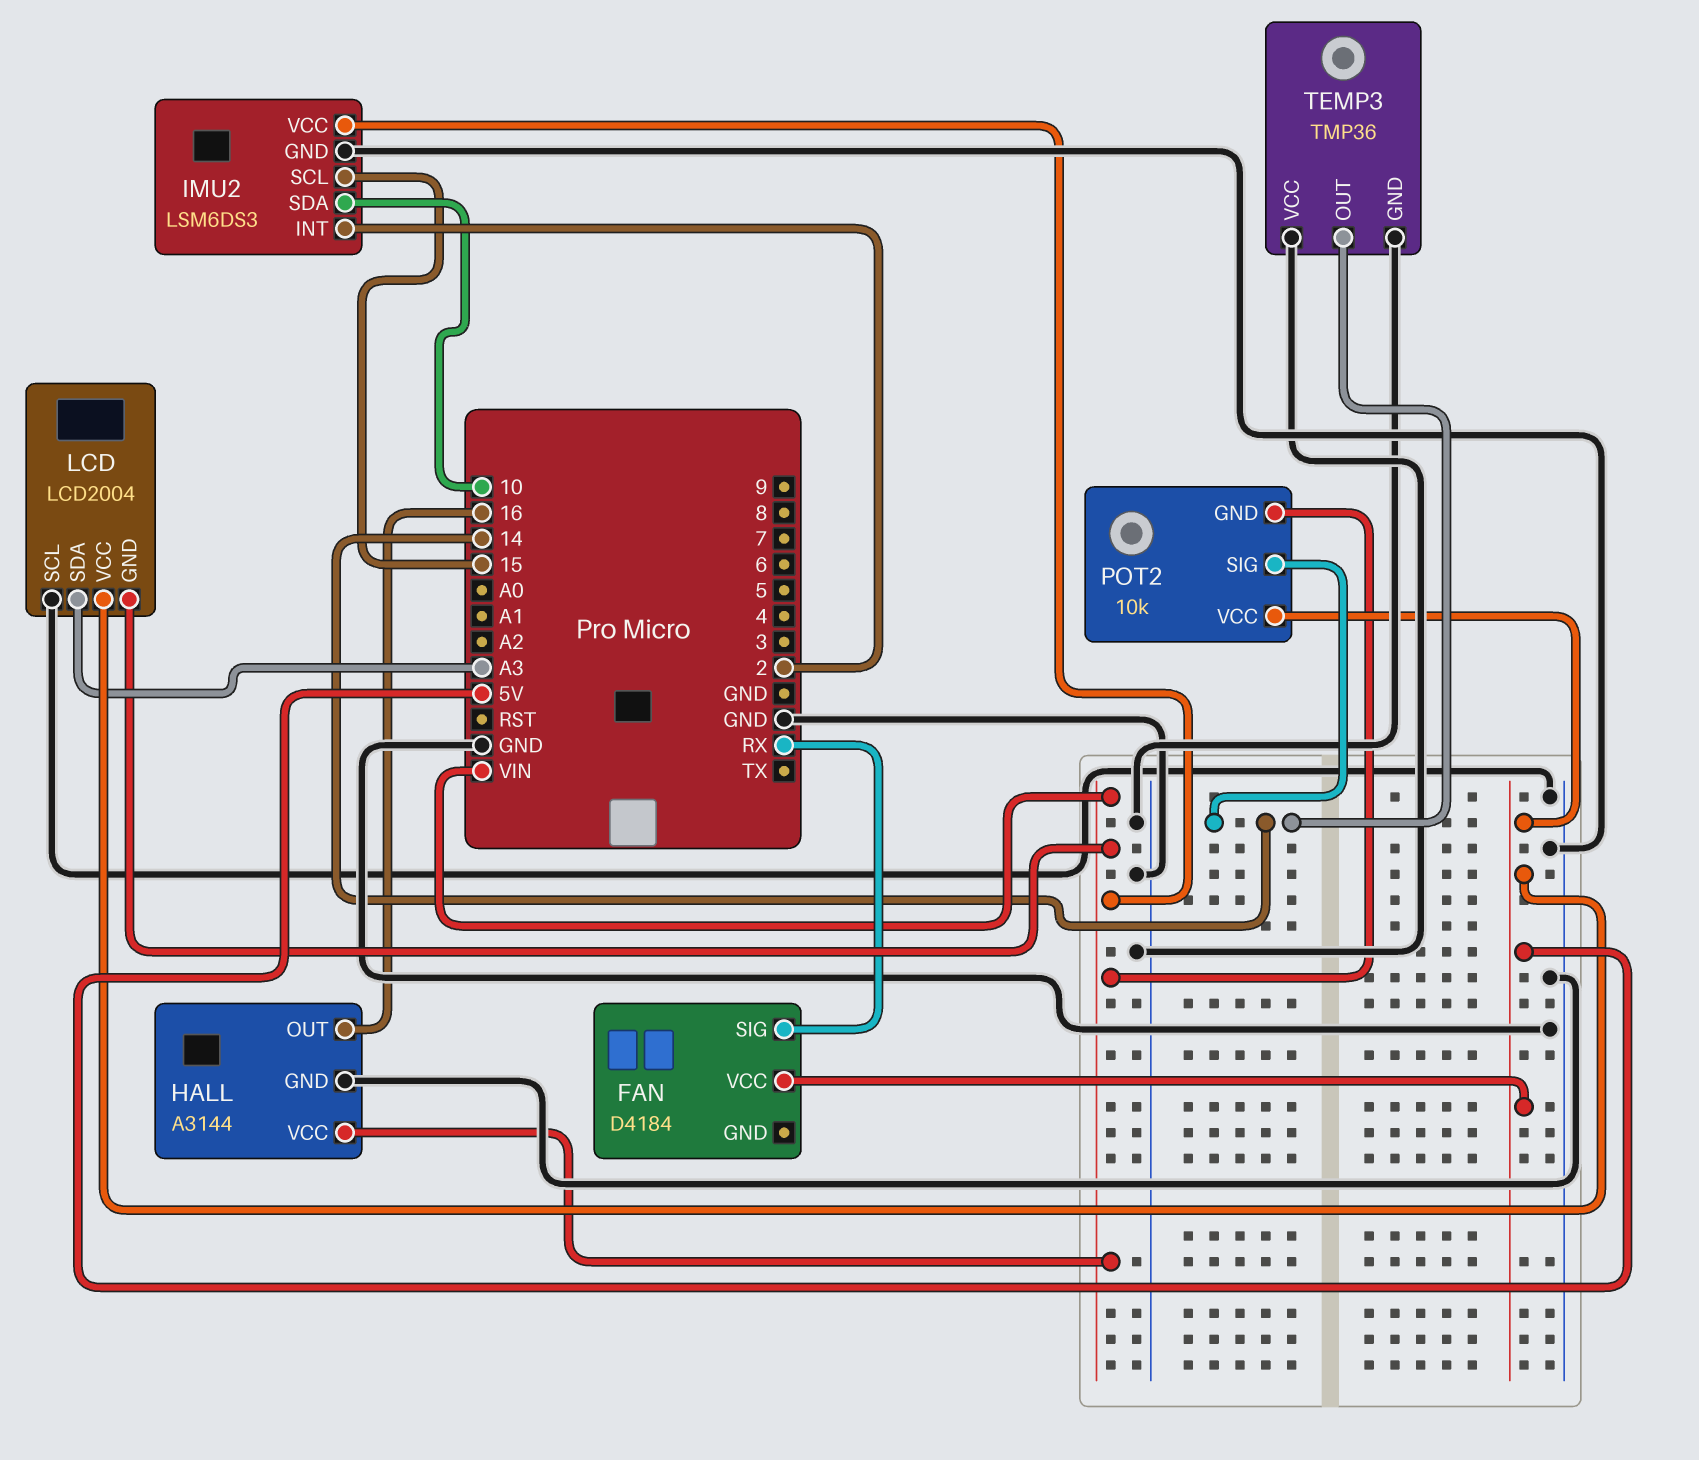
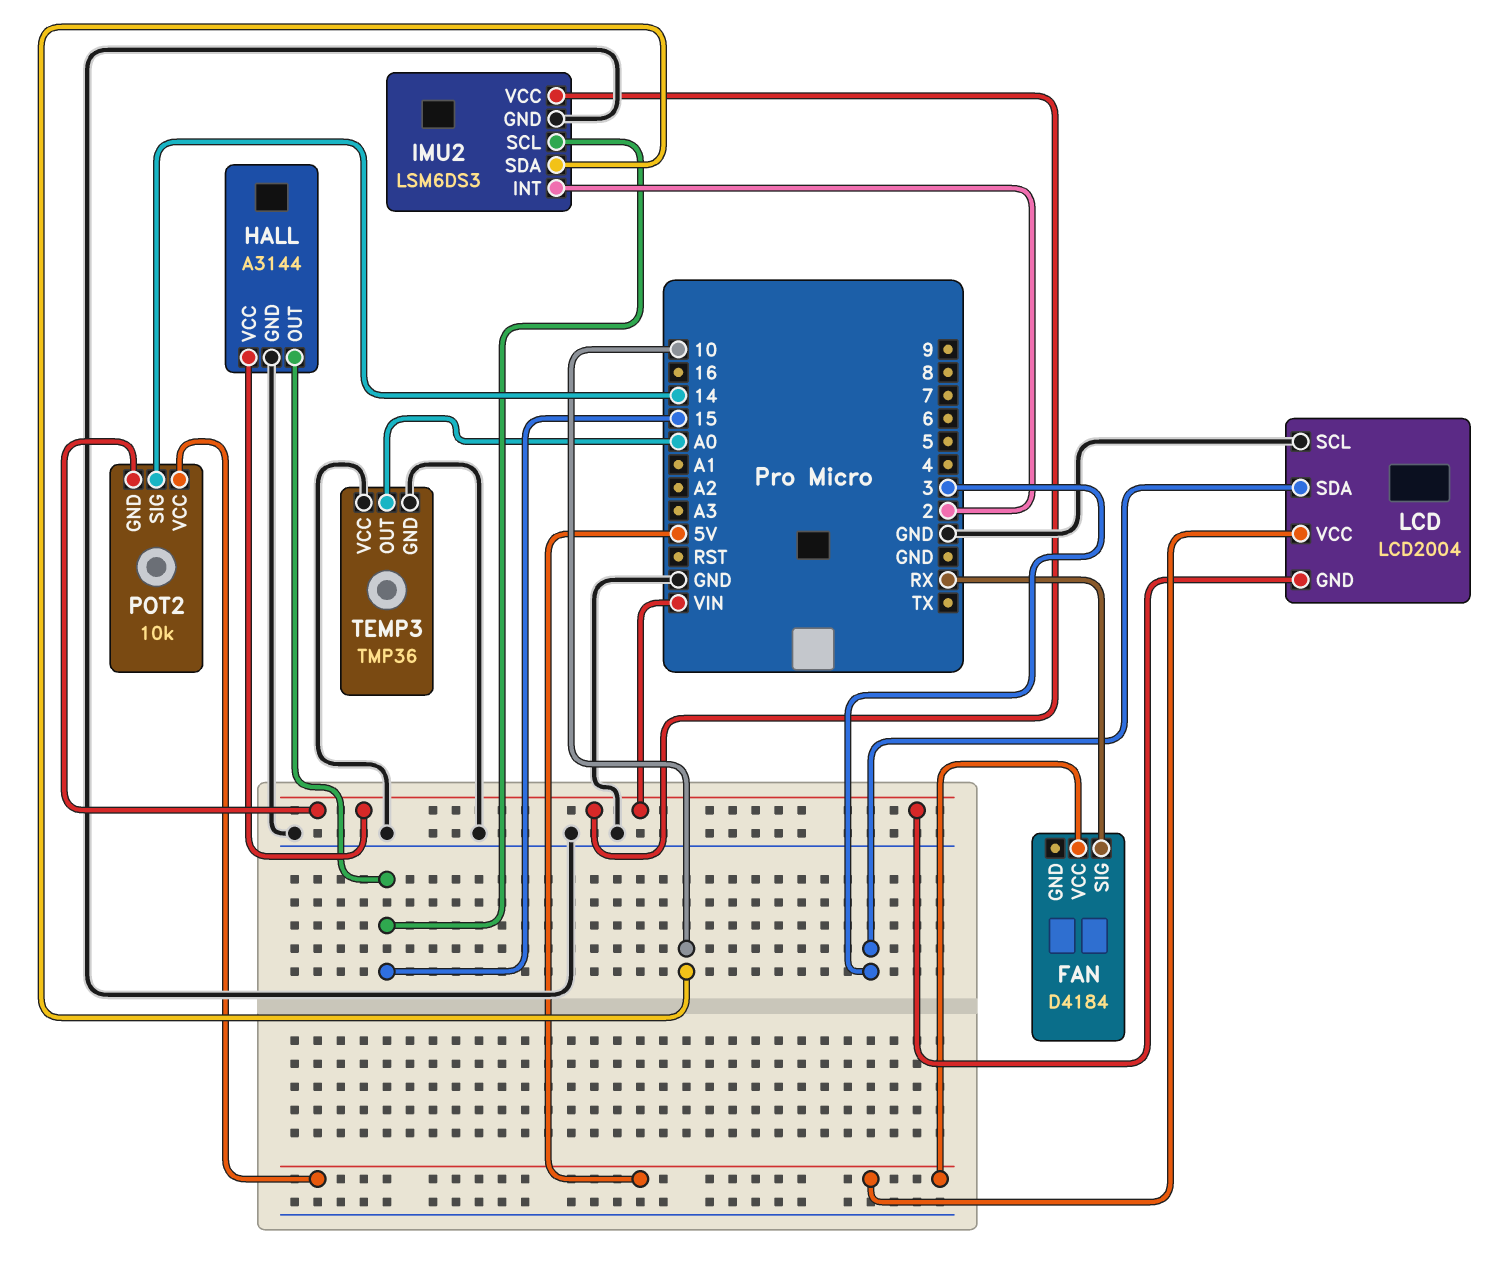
HALL pin OUT: 16 -> 15
LCD pin SDA: A3 -> 3
TEMP3 pin OUT: 14 -> A0

